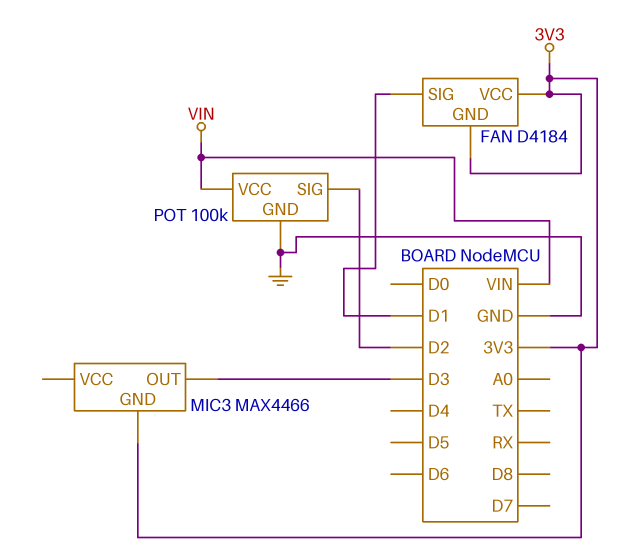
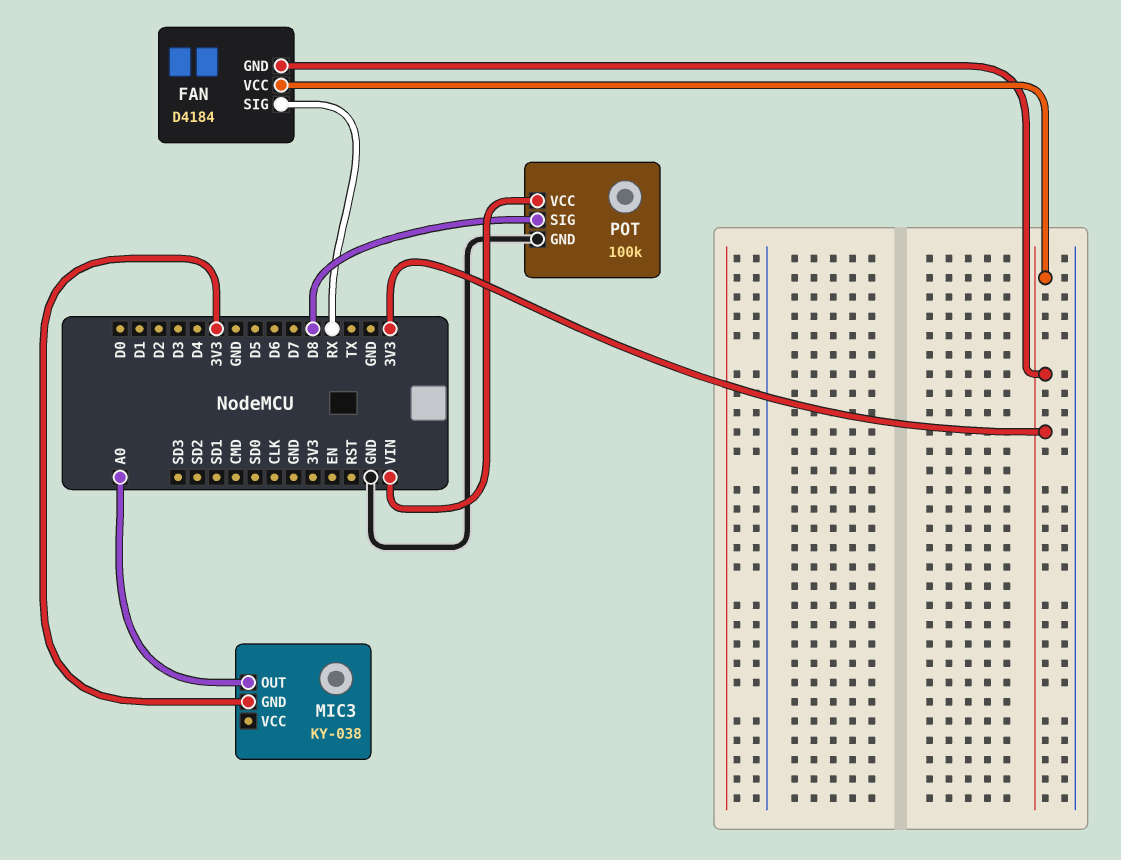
FAN pin SIG: D1 -> RX
MIC3: MAX4466 -> KY-038
MIC3 pin OUT: D3 -> A0
POT pin SIG: D2 -> D8

